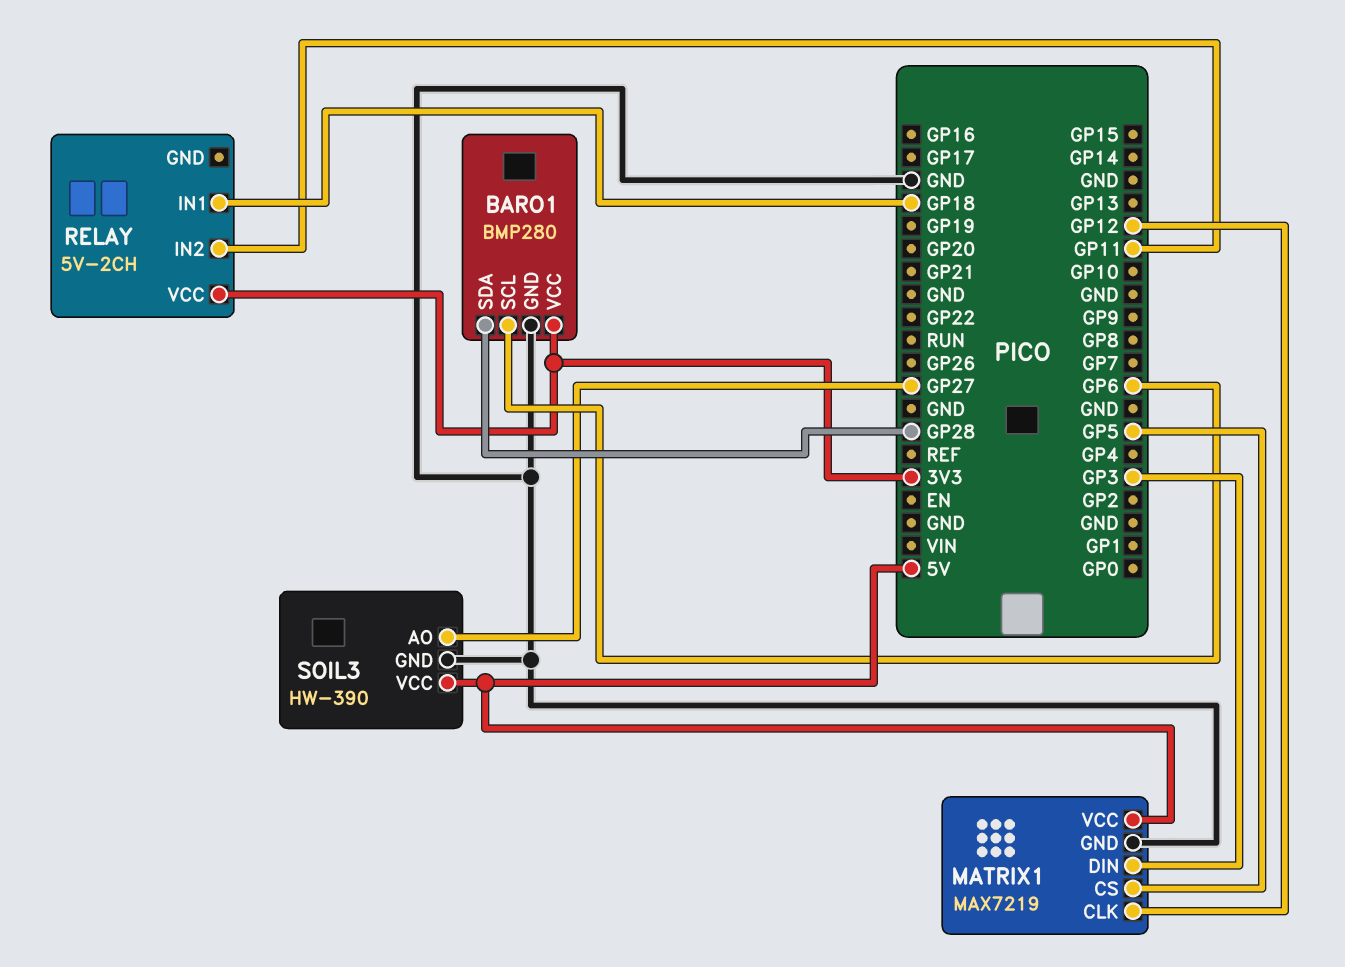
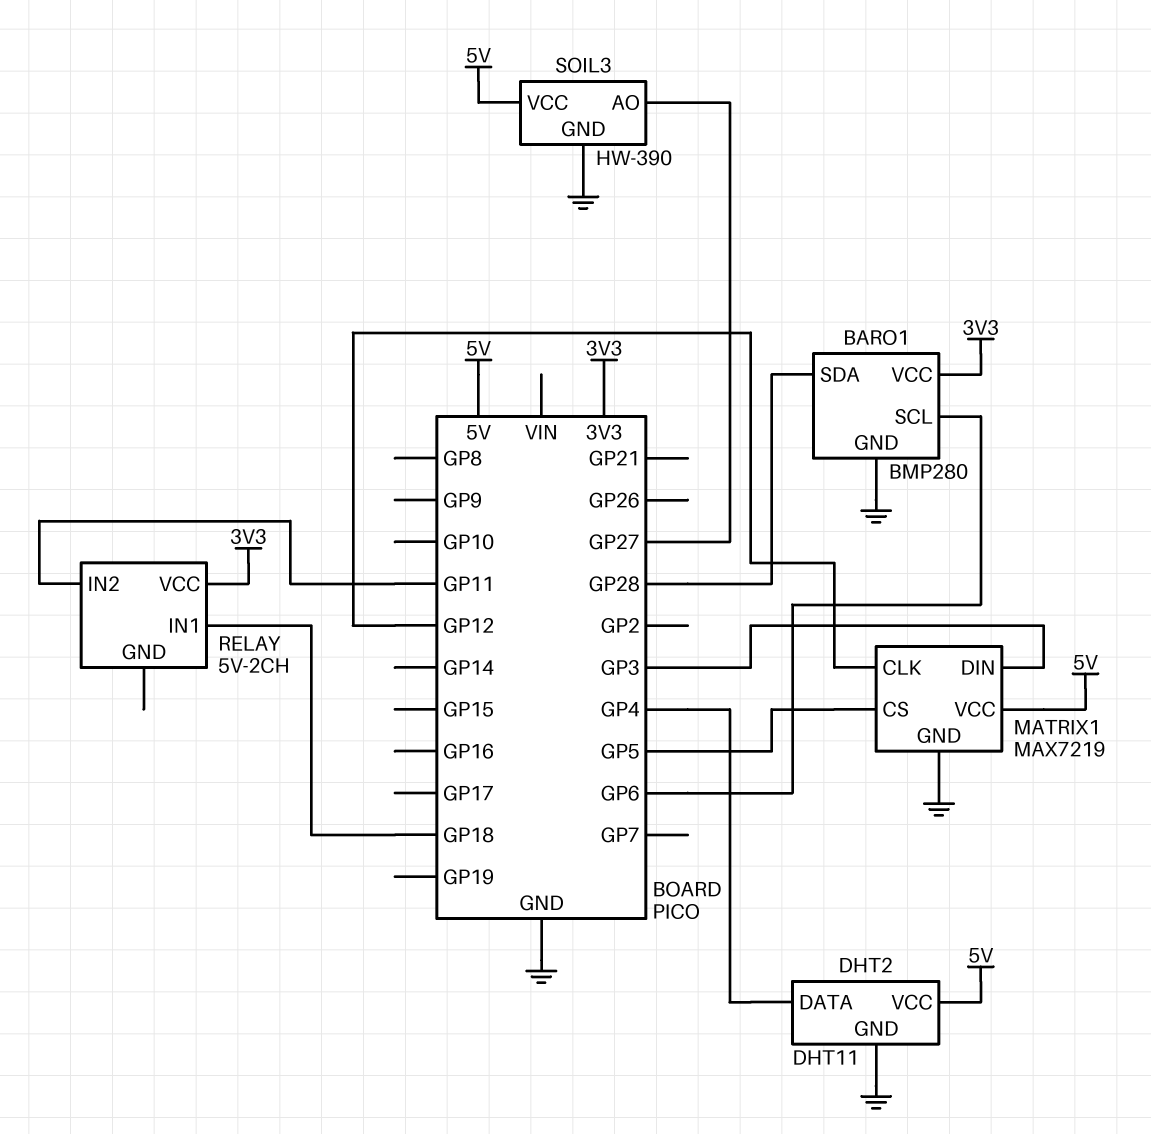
DHT2: none -> DHT11
DHT2 pin DATA: none -> GP4
DHT2 pin GND: none -> GND
DHT2 pin VCC: none -> 5V

